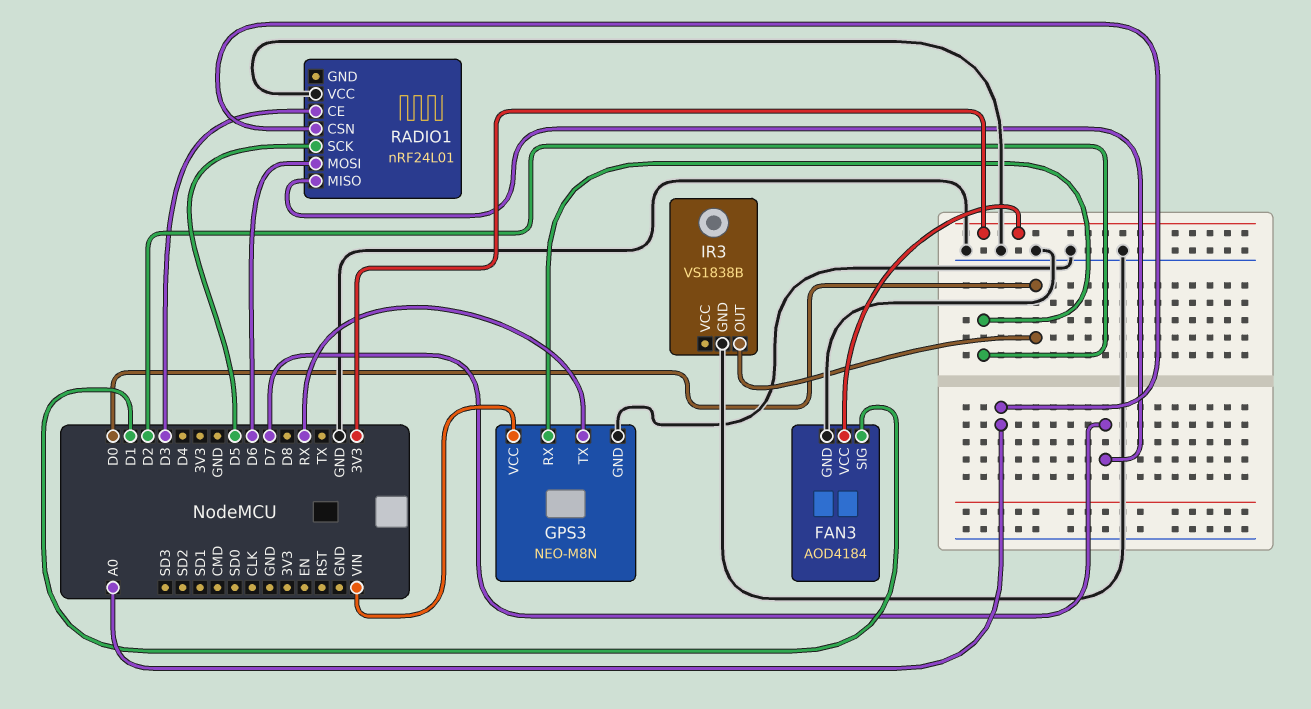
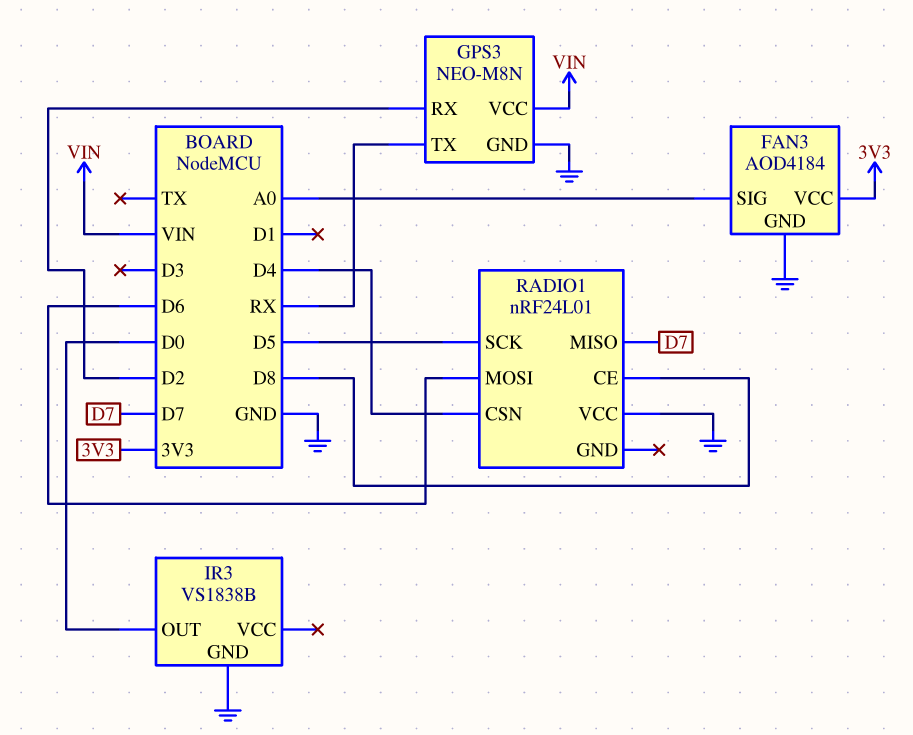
FAN3 pin SIG: D1 -> A0
RADIO1 pin CE: D3 -> D8
RADIO1 pin CSN: A0 -> D4

